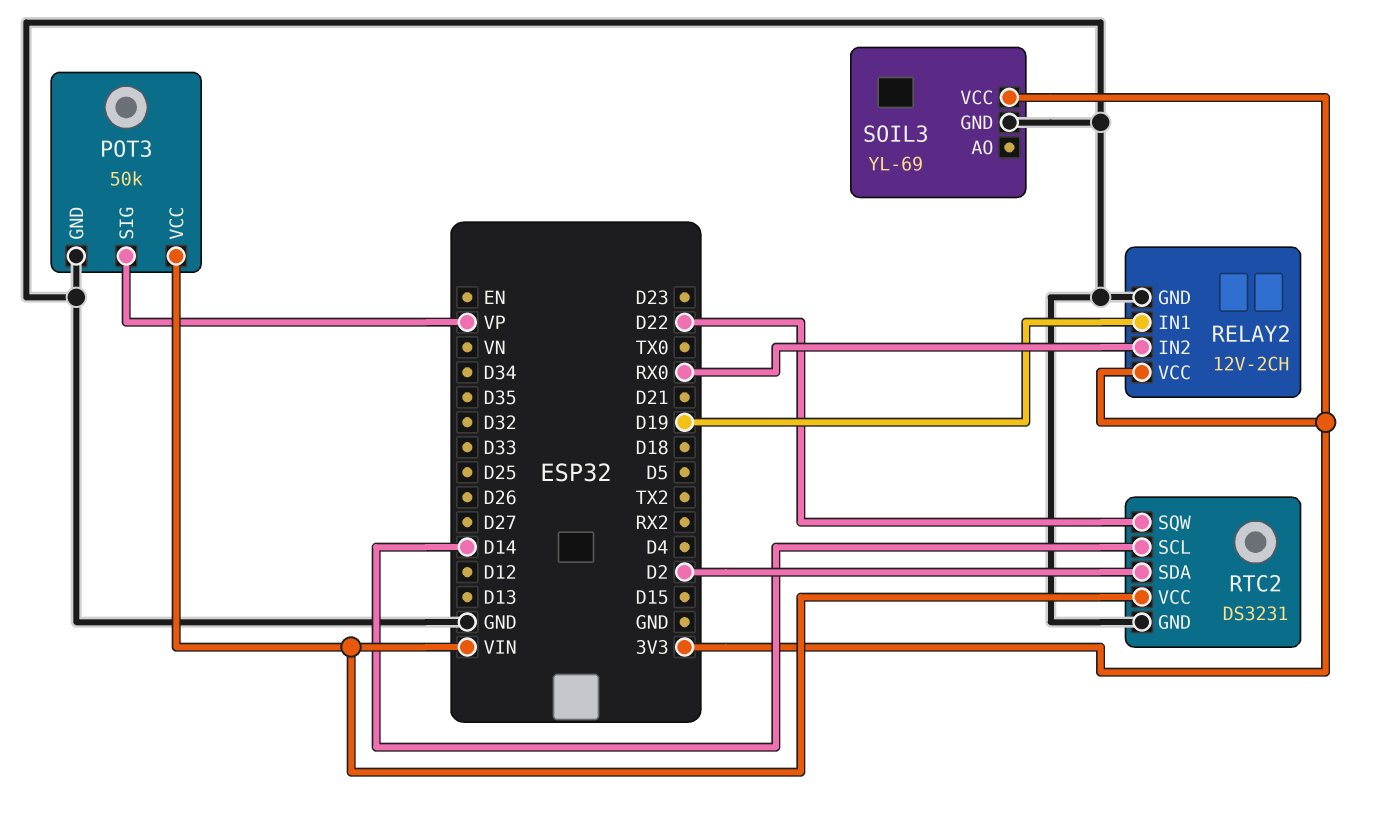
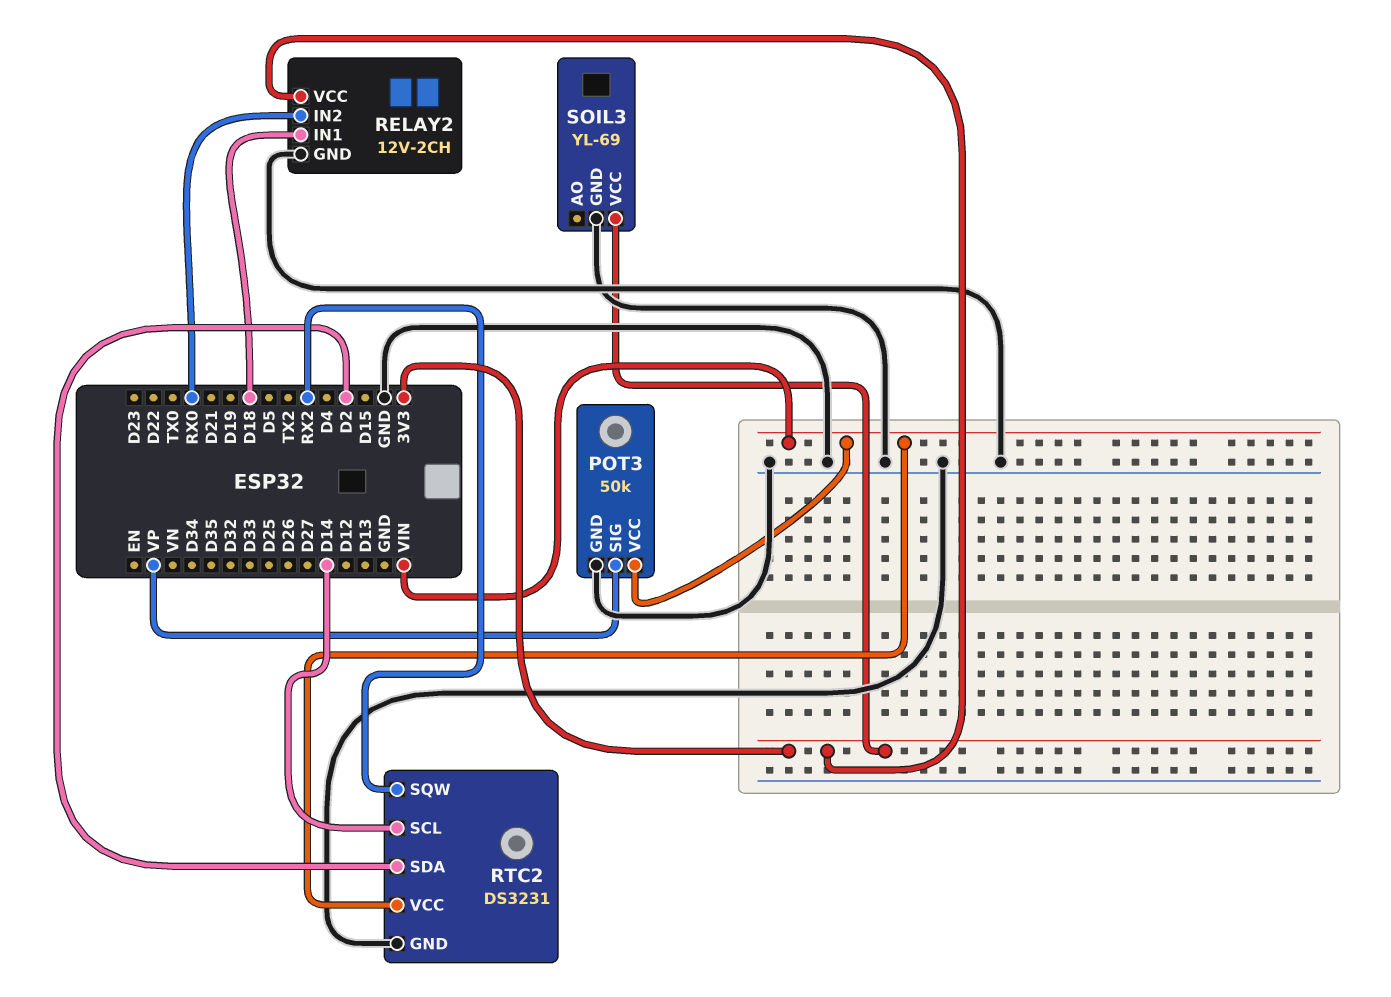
RELAY2 pin IN1: D19 -> D18
RTC2 pin SQW: D22 -> RX2

